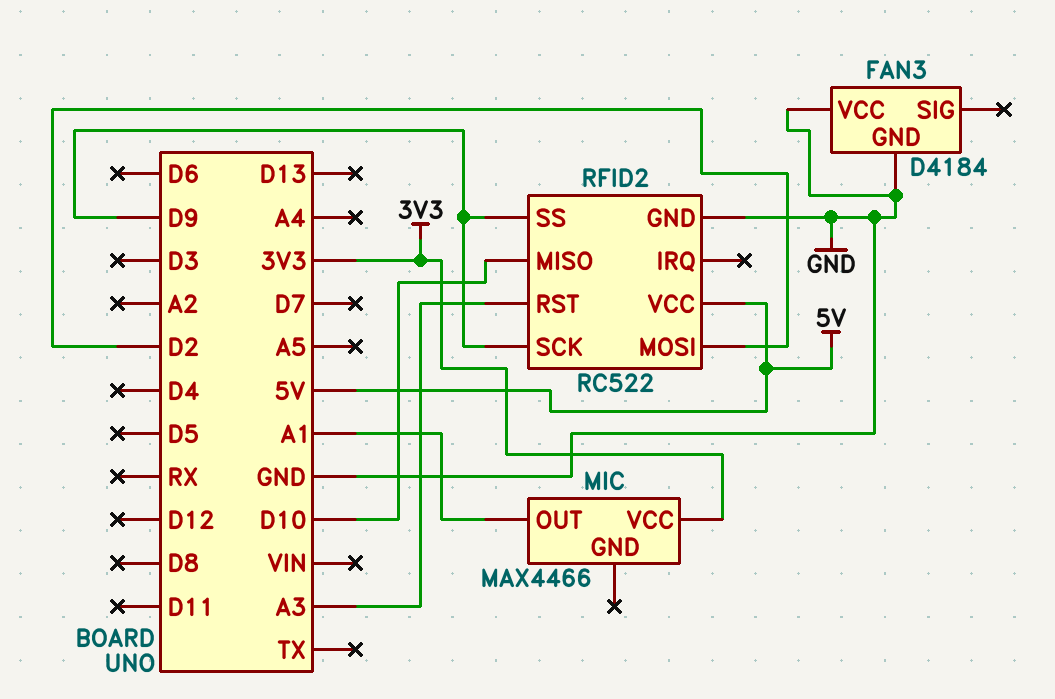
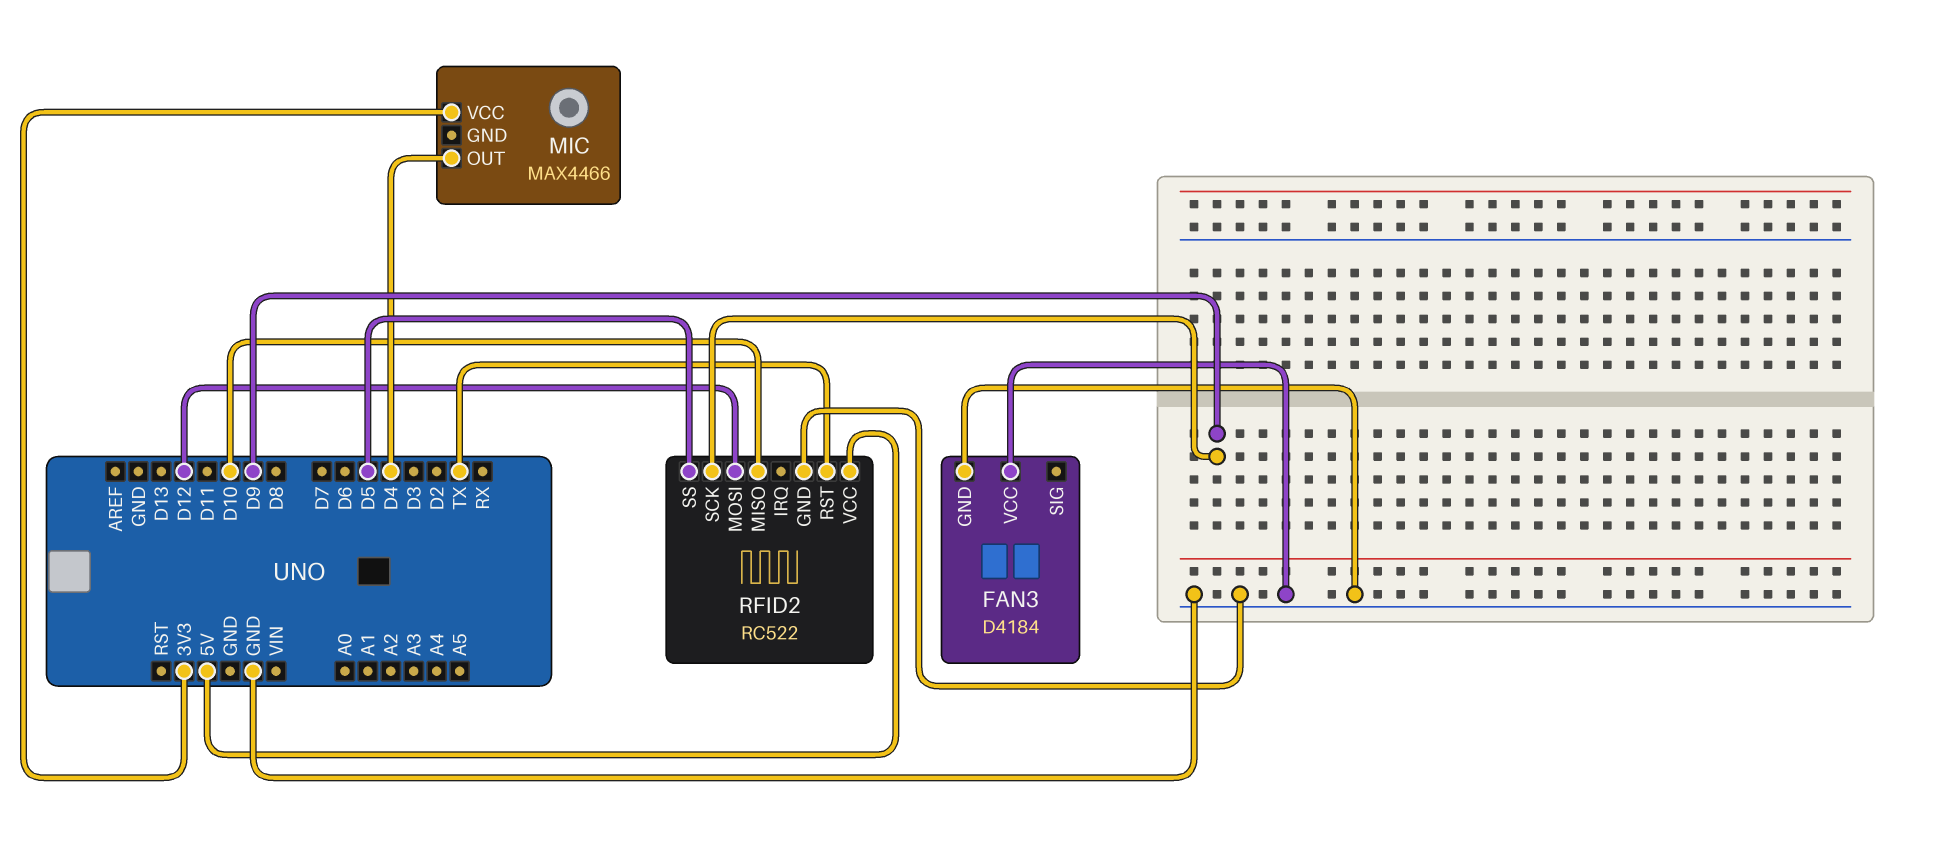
MIC pin OUT: A1 -> D4
RFID2 pin MOSI: D2 -> D12
RFID2 pin RST: A3 -> TX
RFID2 pin SS: D9 -> D5

